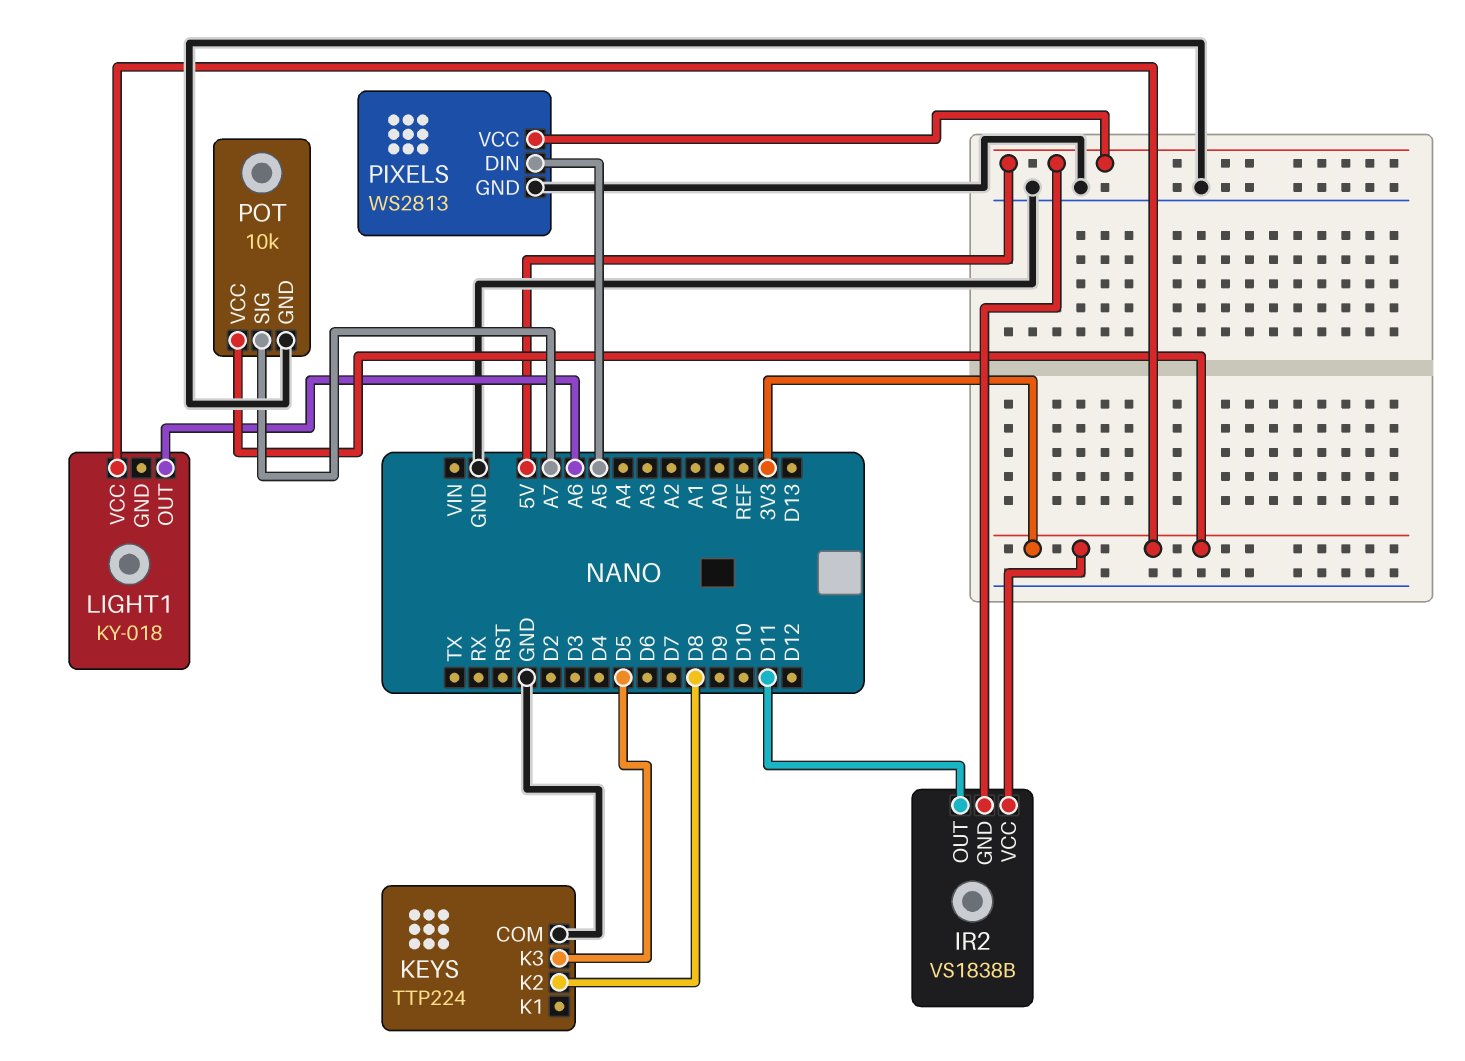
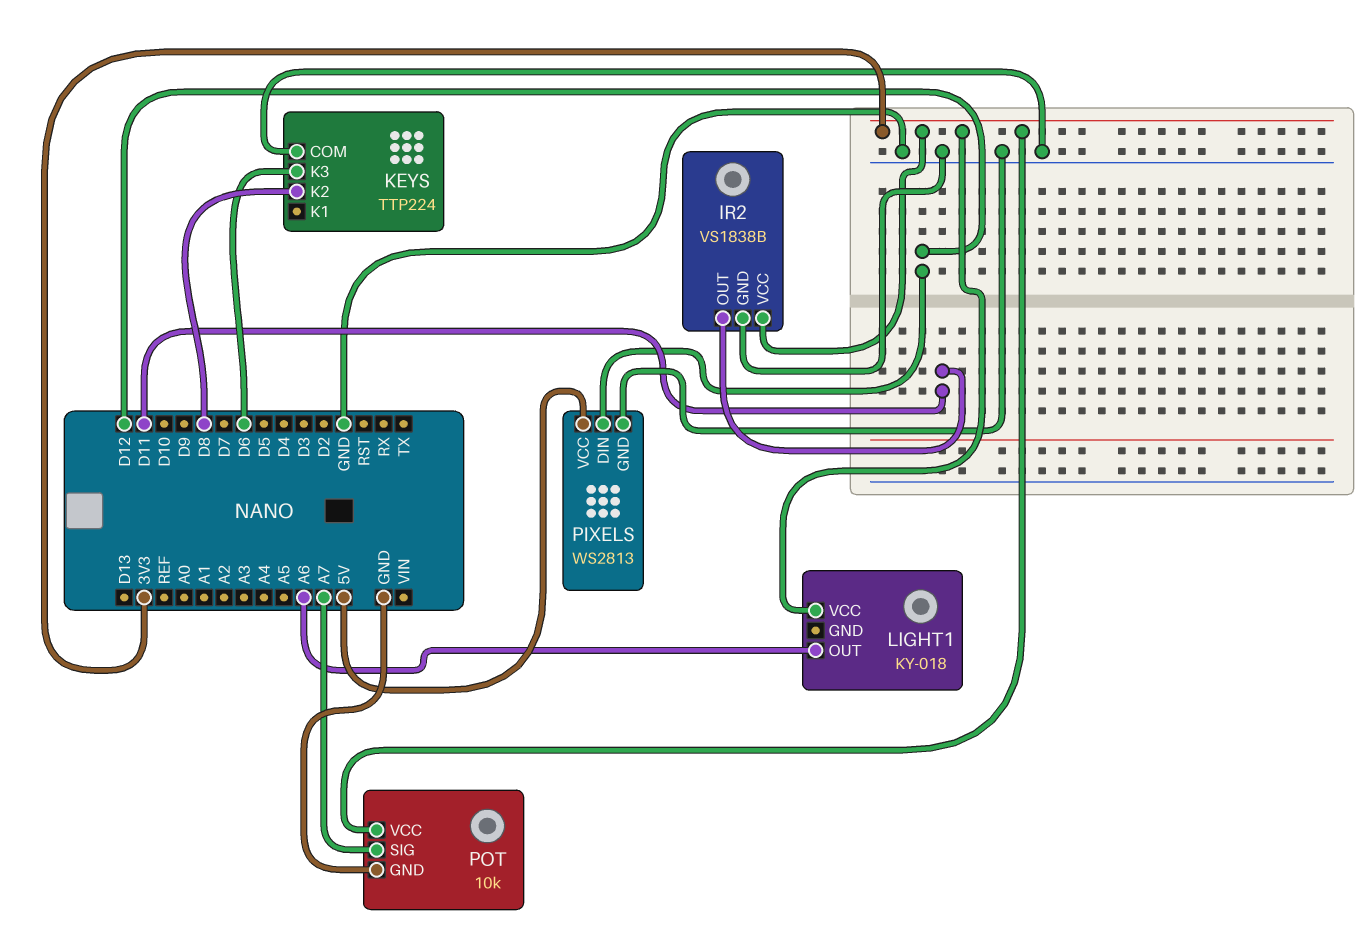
IR2 pin GND: 5V -> GND
KEYS pin K3: D5 -> D6
PIXELS pin DIN: A5 -> D12

